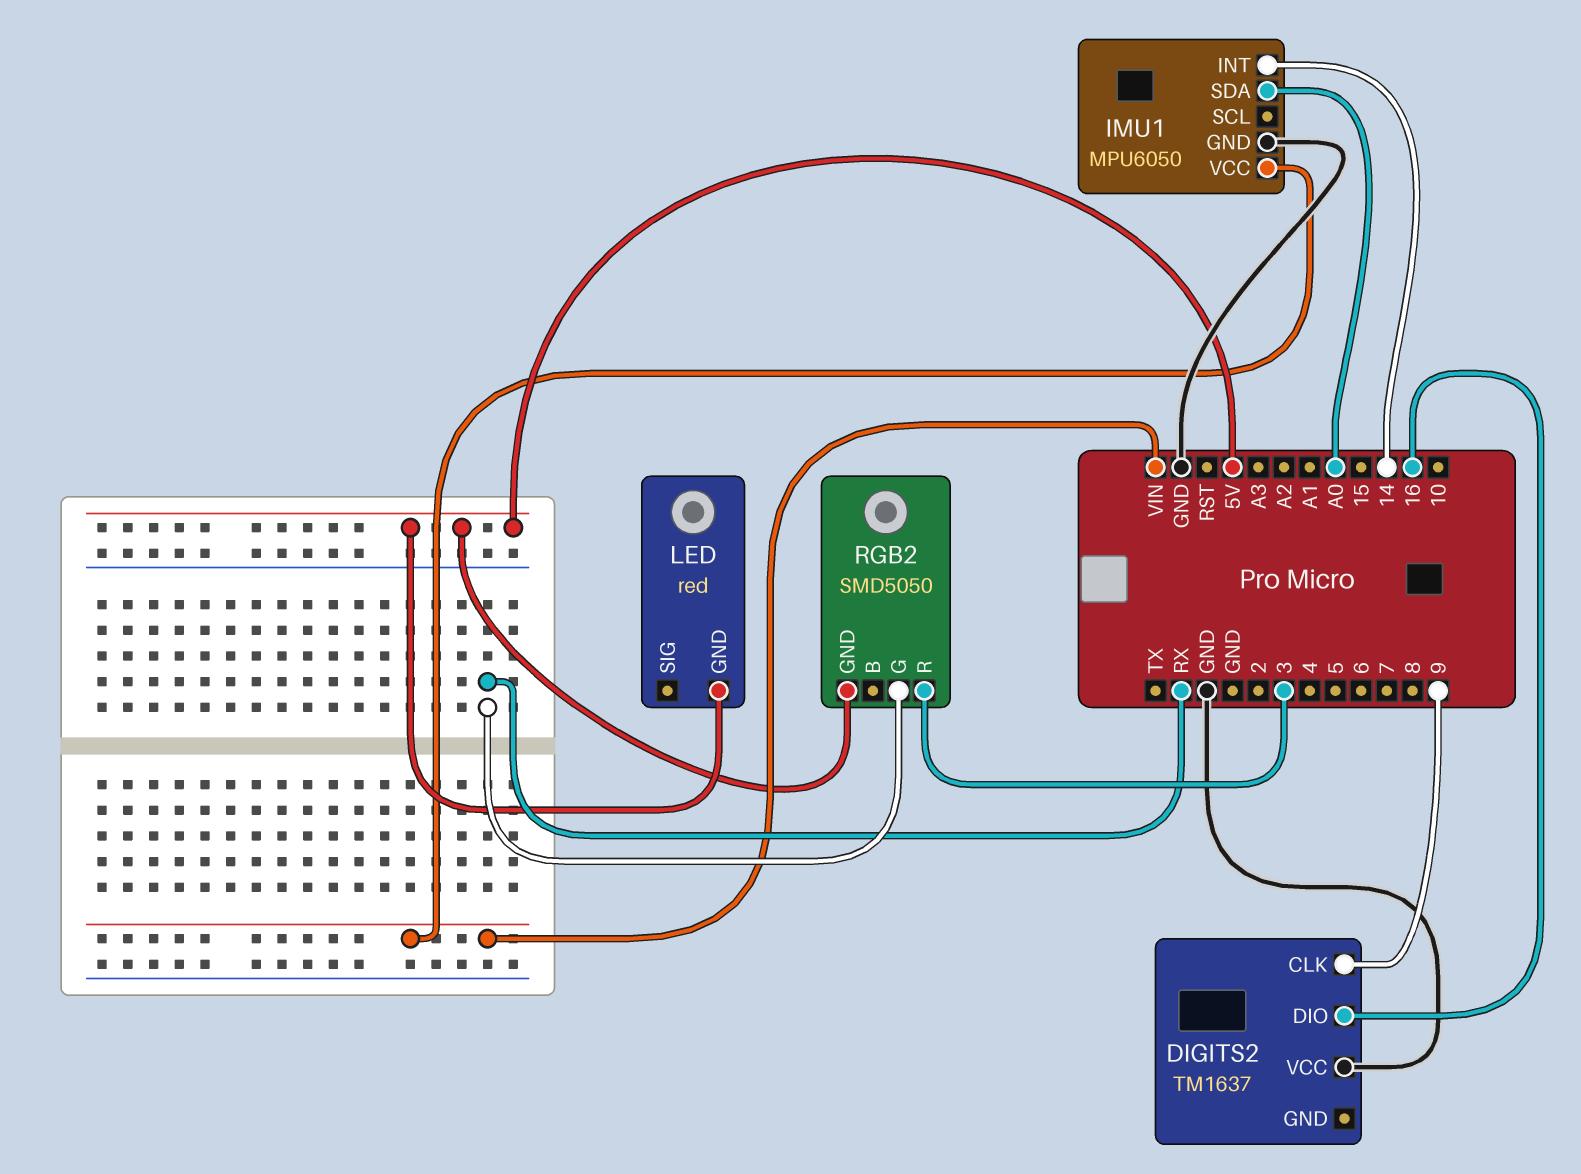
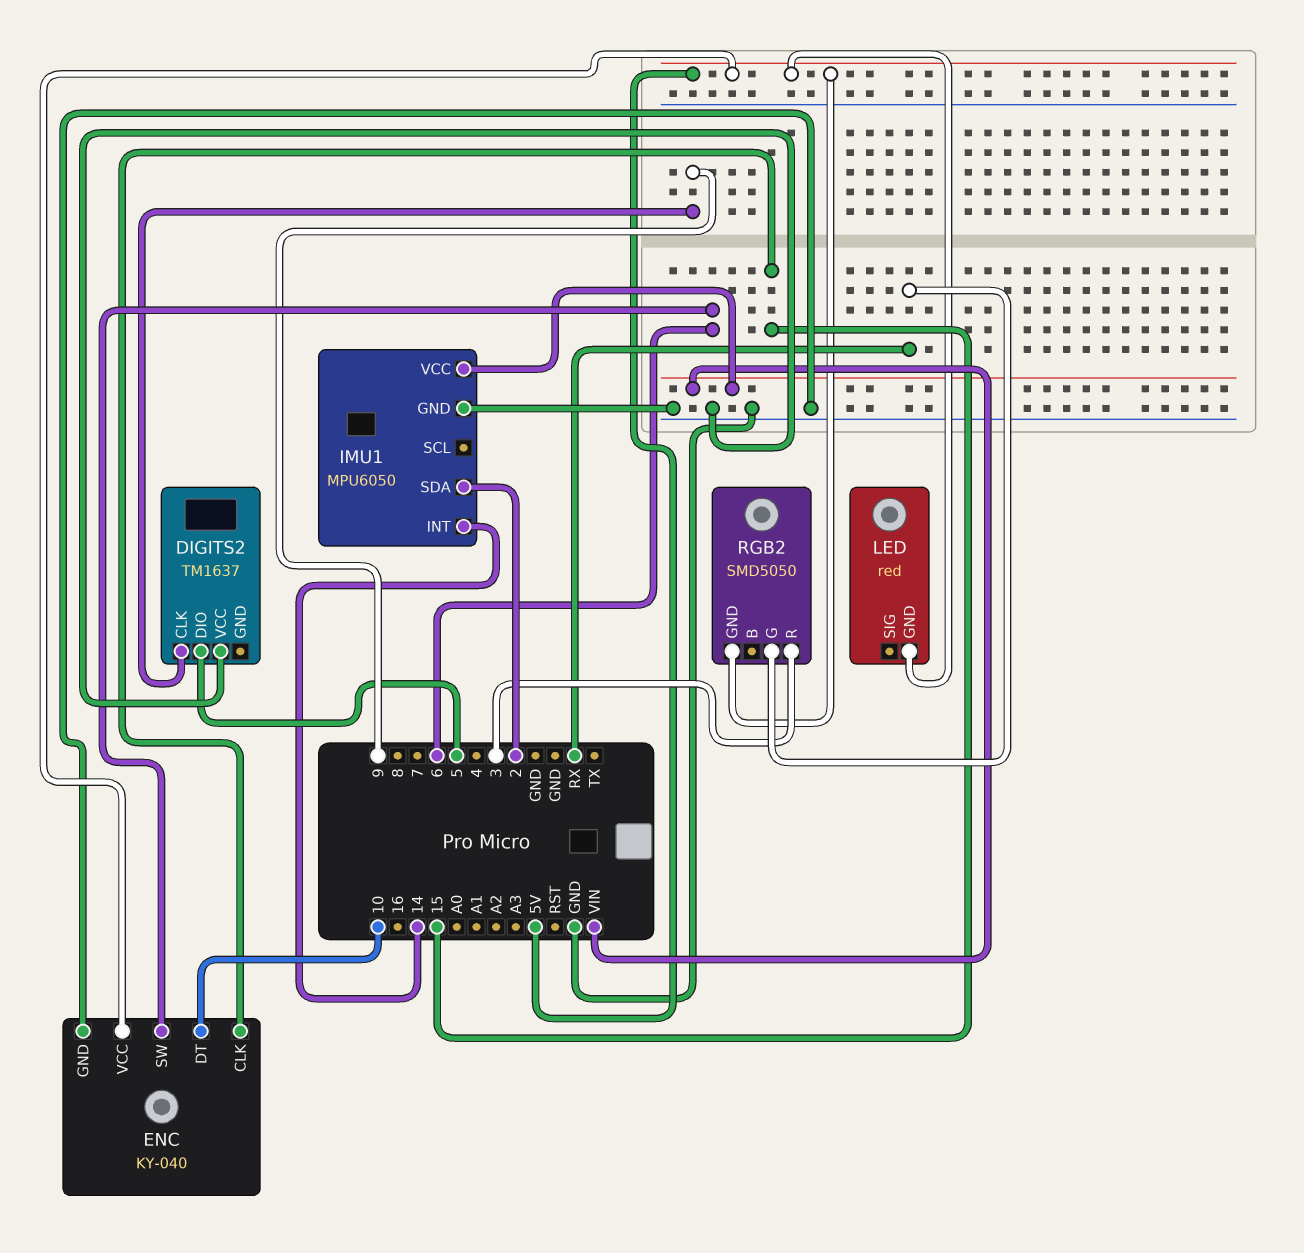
DIGITS2 pin DIO: 16 -> 5
ENC: none -> KY-040
ENC pin CLK: none -> 15
ENC pin DT: none -> 10
ENC pin GND: none -> GND
ENC pin SW: none -> 6
ENC pin VCC: none -> 5V
IMU1 pin SDA: A0 -> 2

